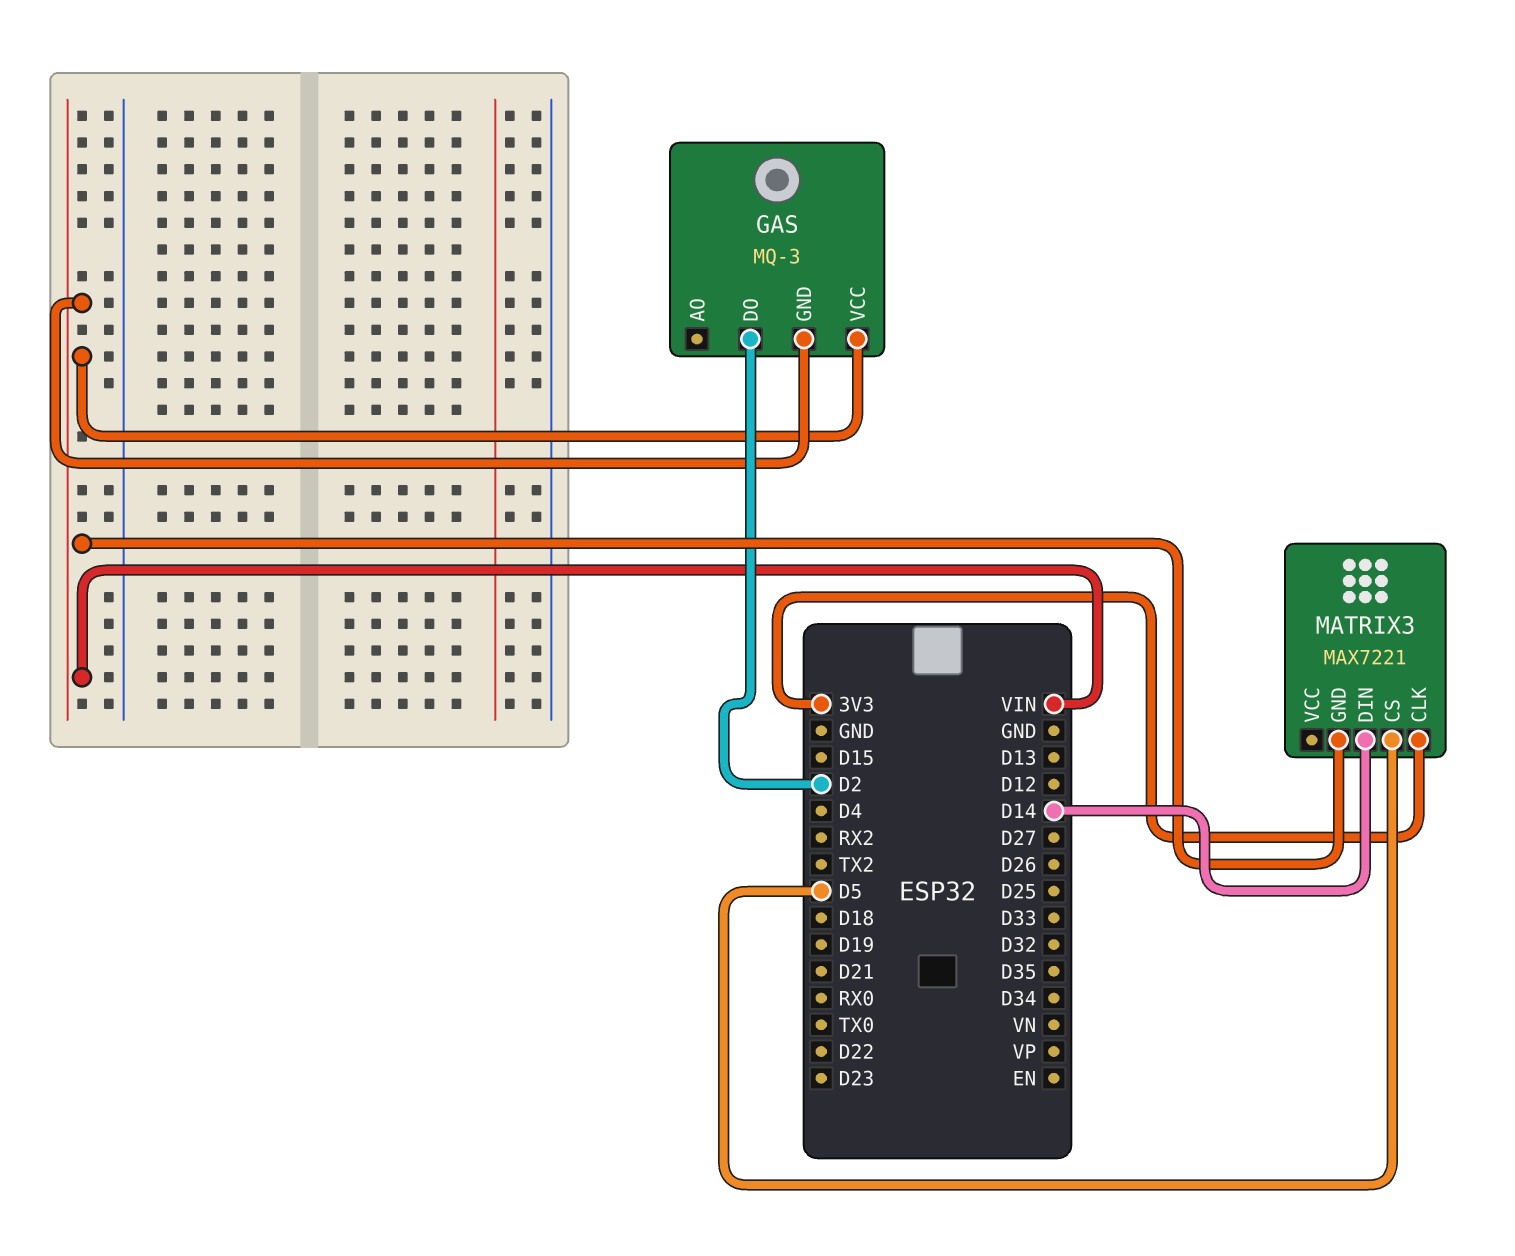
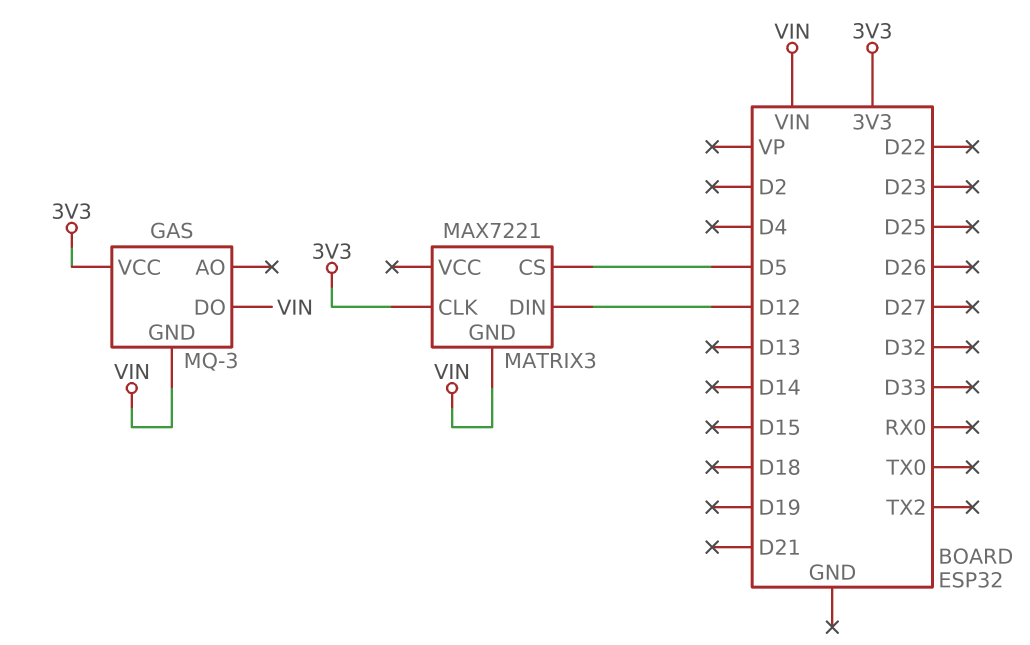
GAS pin DO: D2 -> VIN
GAS pin VCC: VIN -> 3V3
MATRIX3 pin DIN: D14 -> D12

